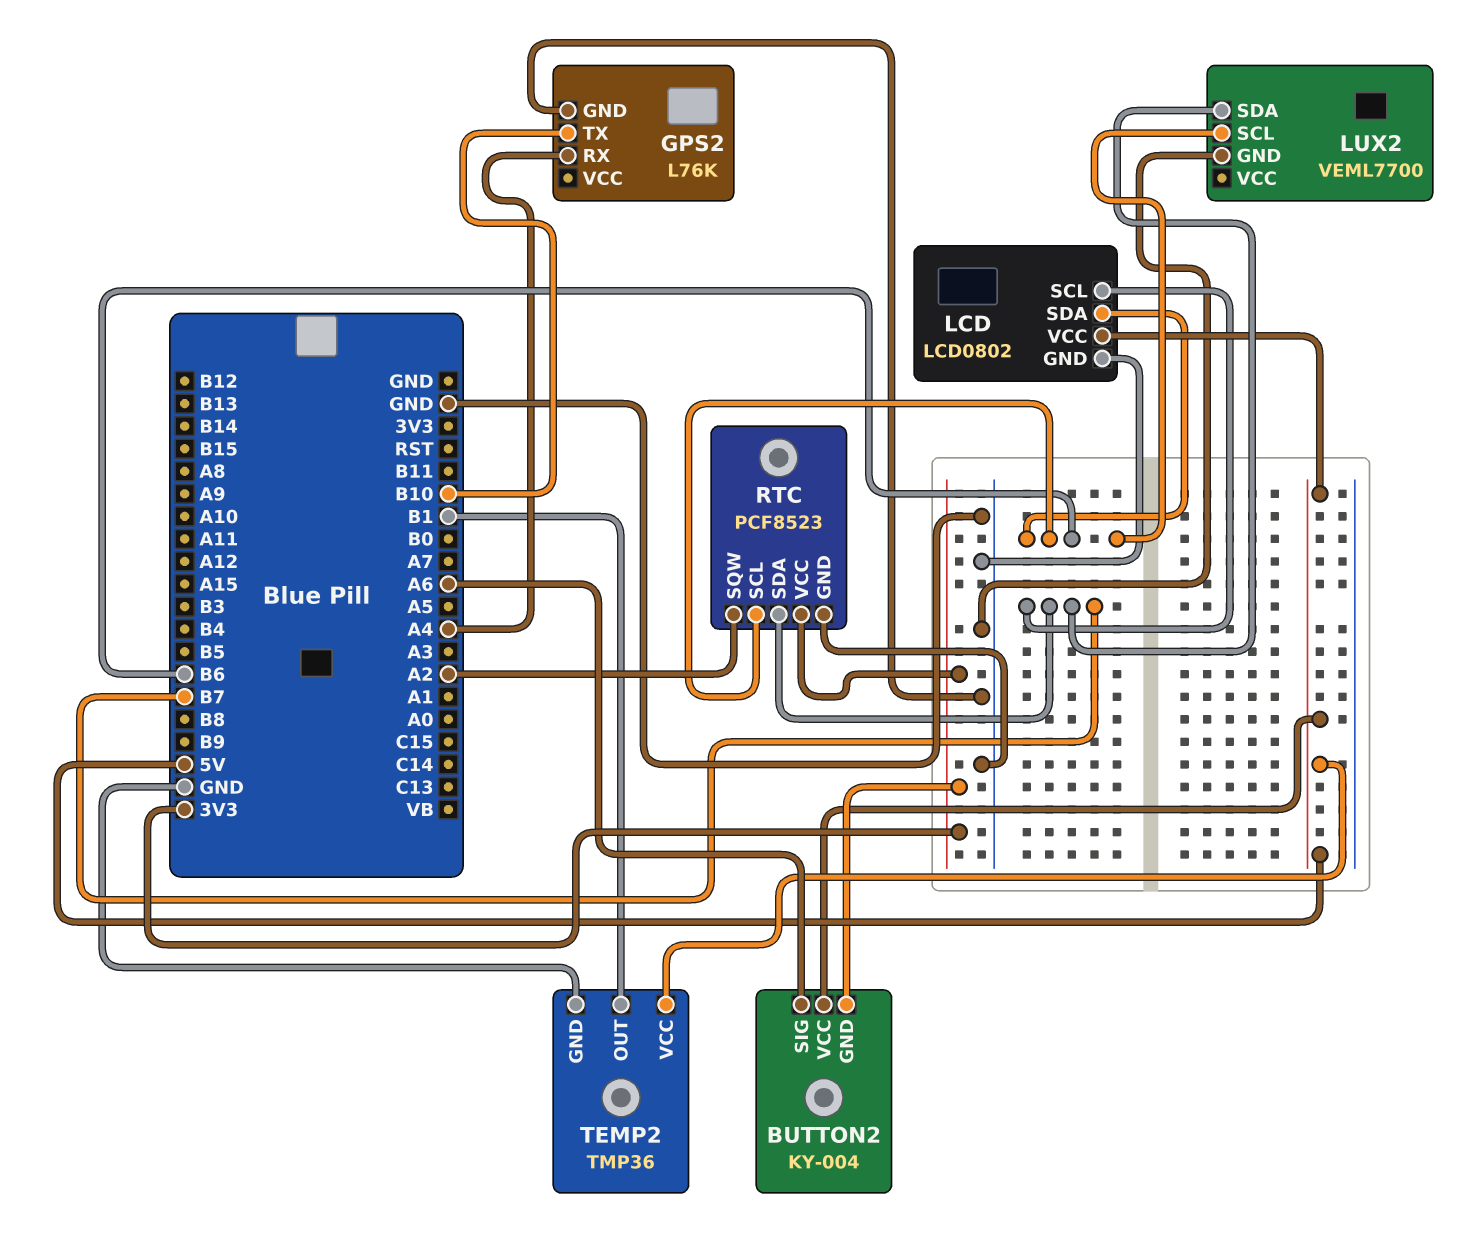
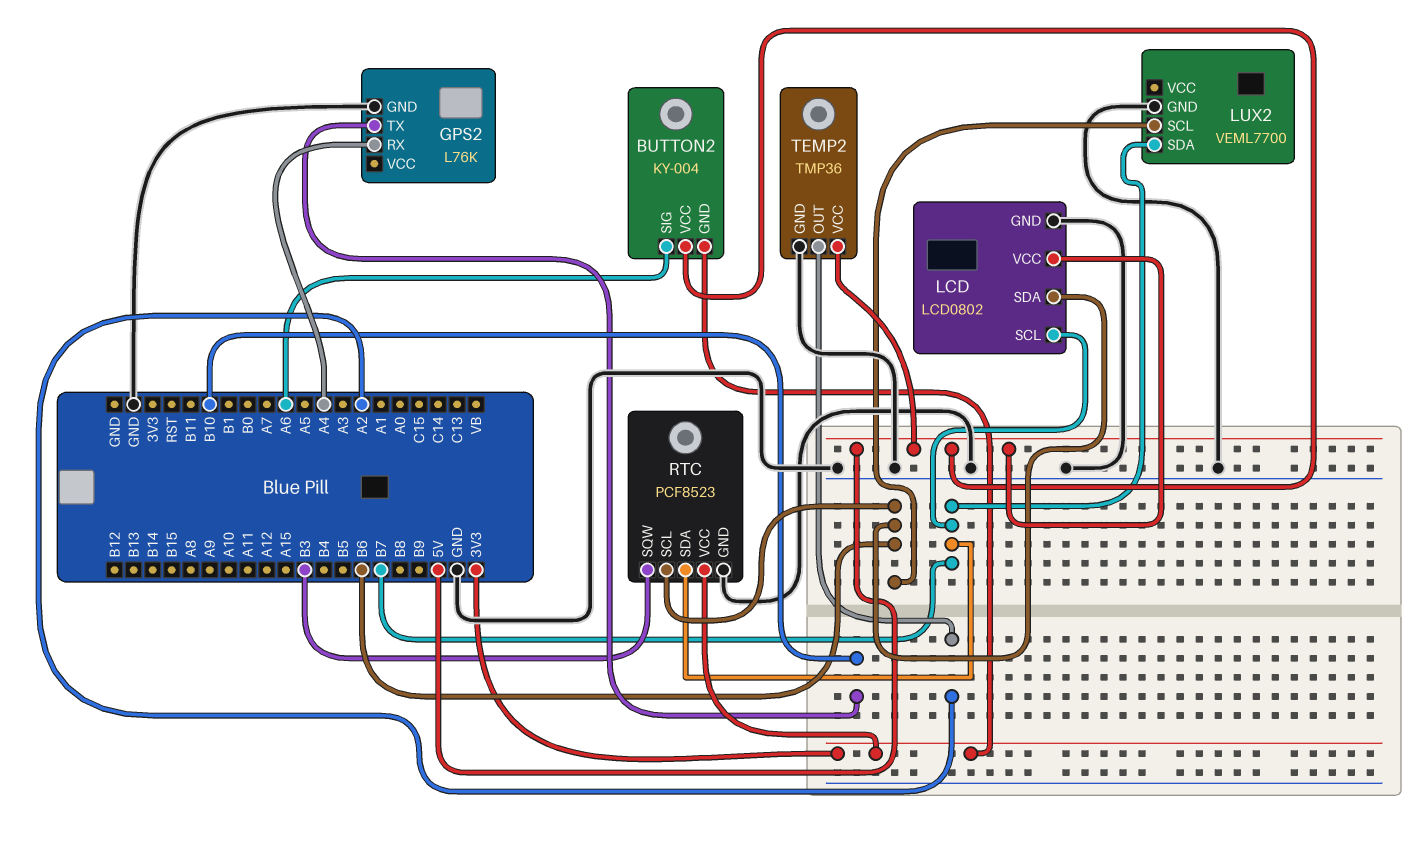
RTC pin SQW: A2 -> B3
TEMP2 pin OUT: B1 -> A2

